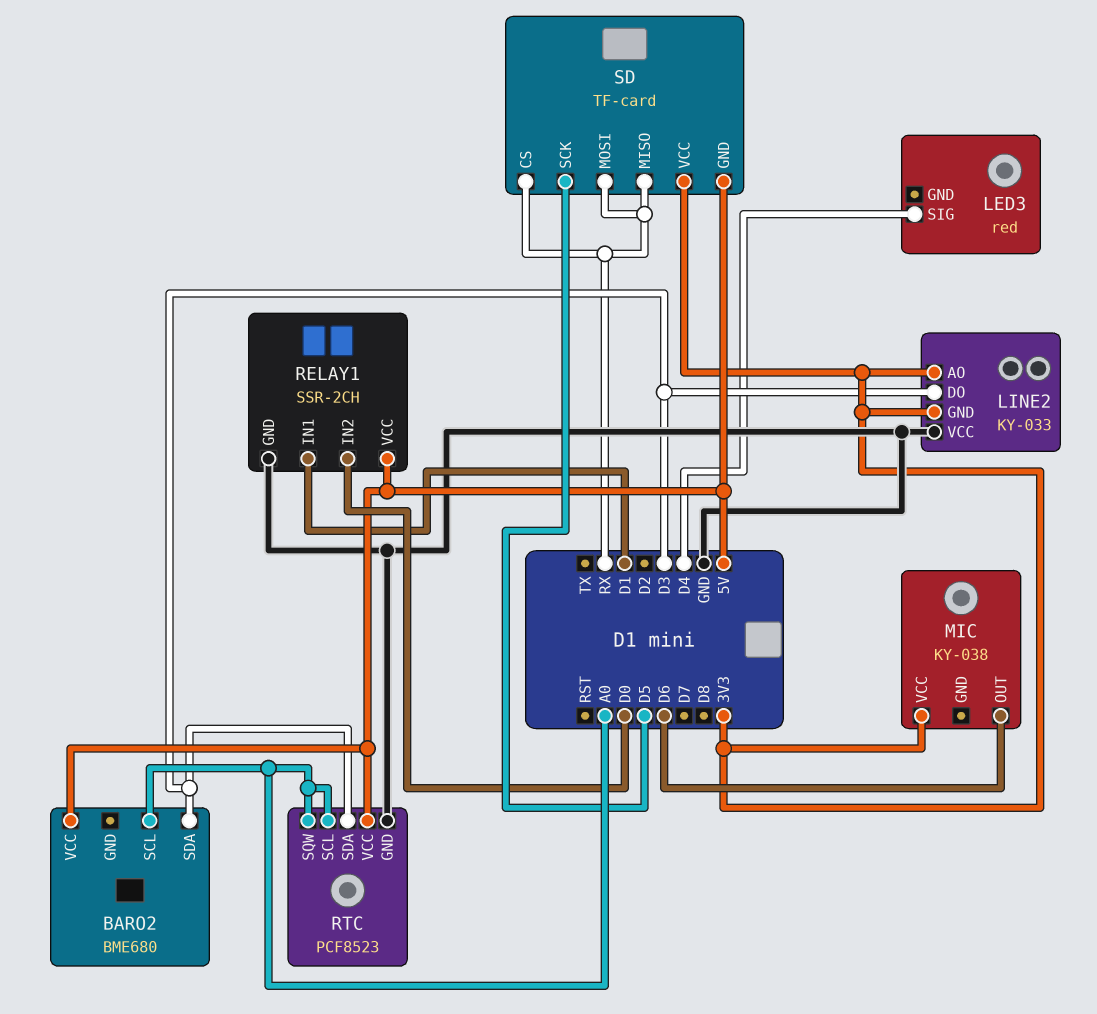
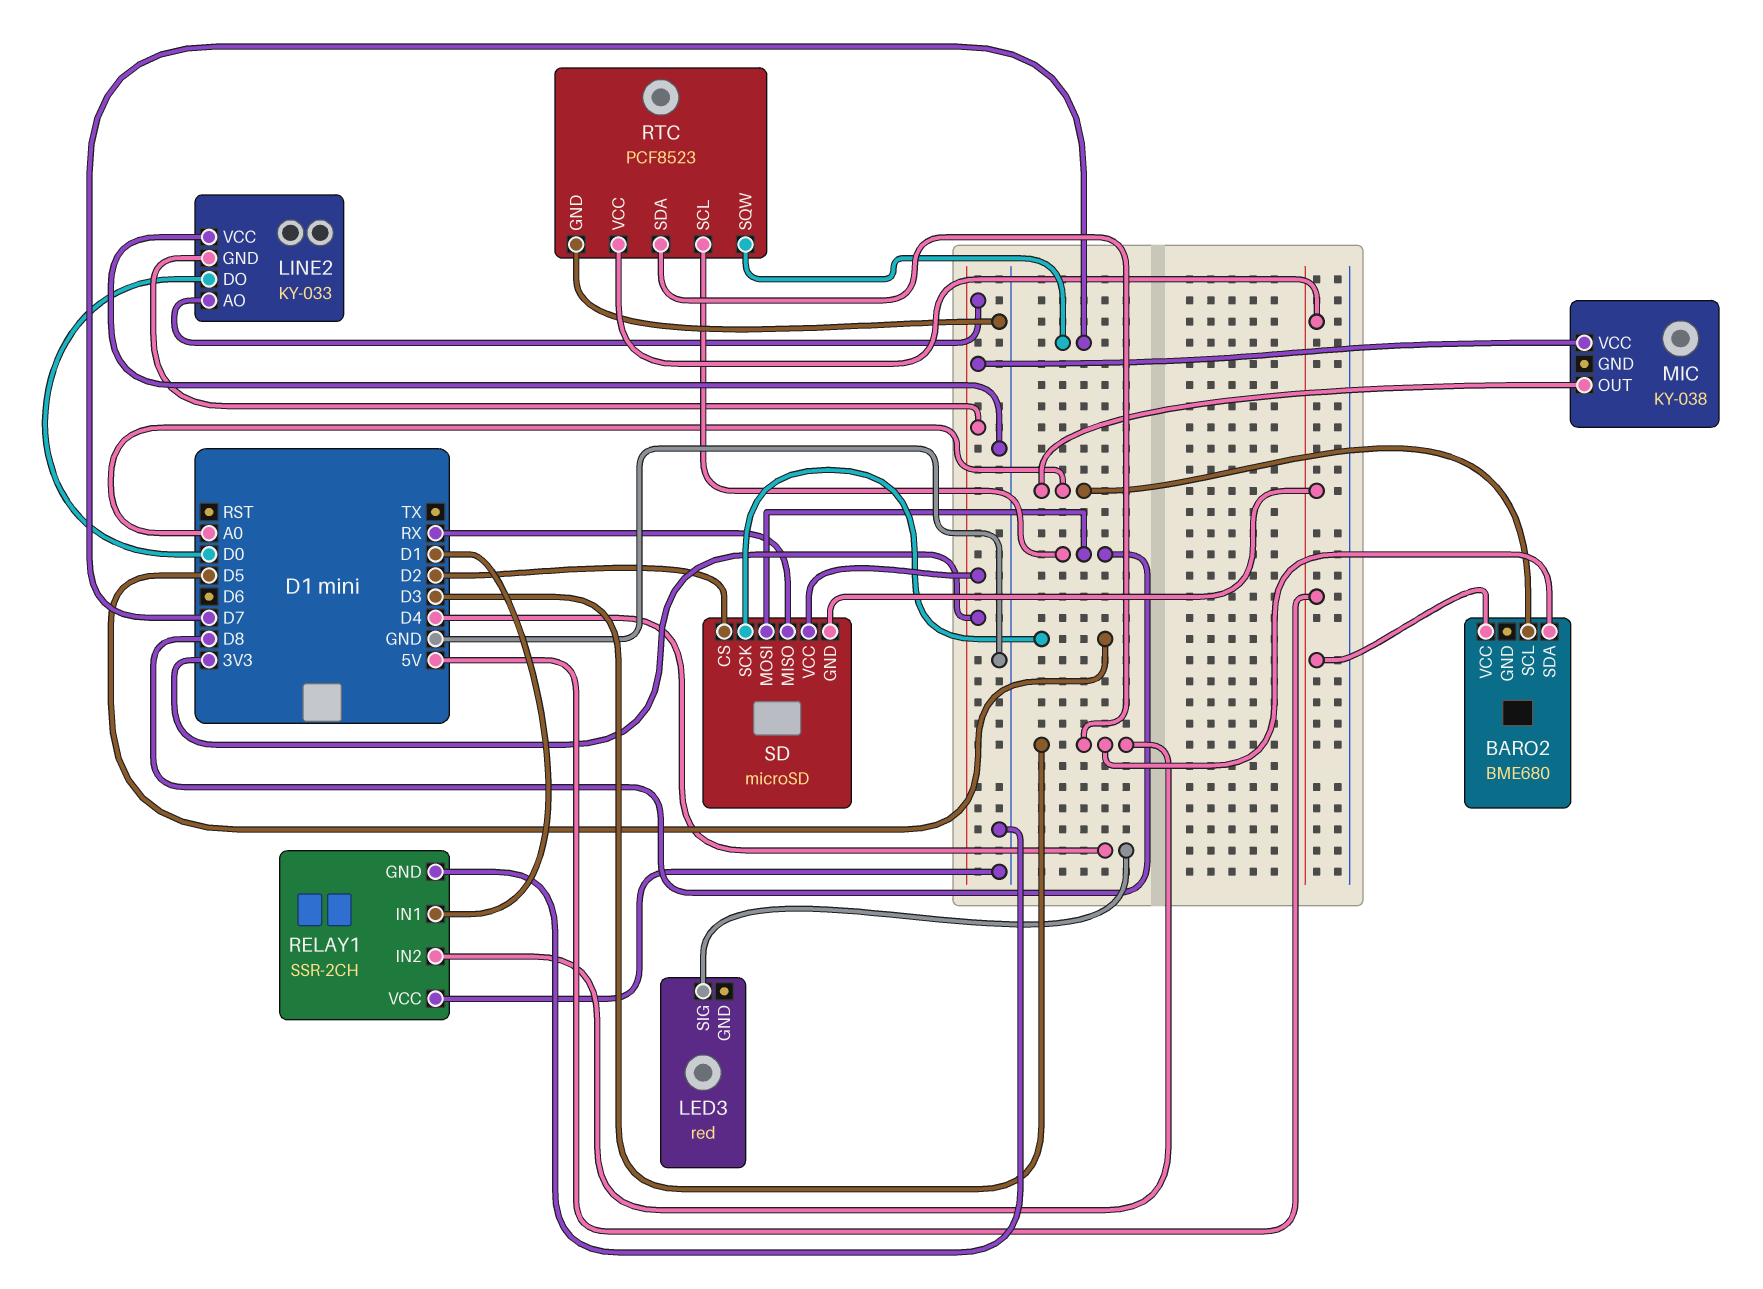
LINE2 pin DO: D3 -> D0
MIC pin OUT: D6 -> A0
RELAY1 pin IN2: D0 -> D3
RELAY1 pin VCC: 5V -> GND
RTC pin SCL: A0 -> D8
RTC pin SQW: A0 -> D7
SD: TF-card -> microSD
SD pin CS: RX -> D2
SD pin MOSI: RX -> D8

